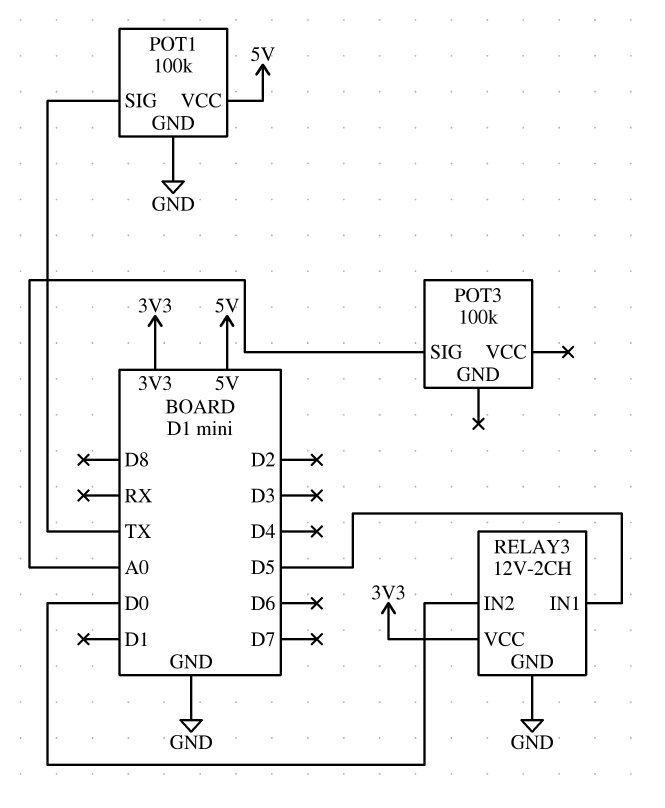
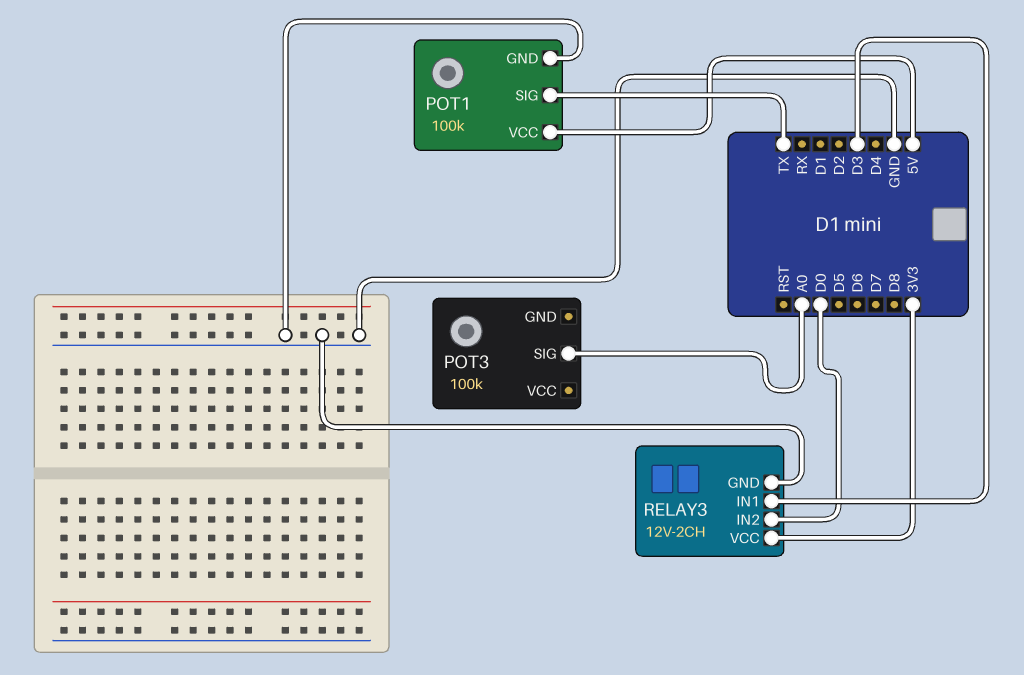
RELAY3 pin IN1: D5 -> D3

